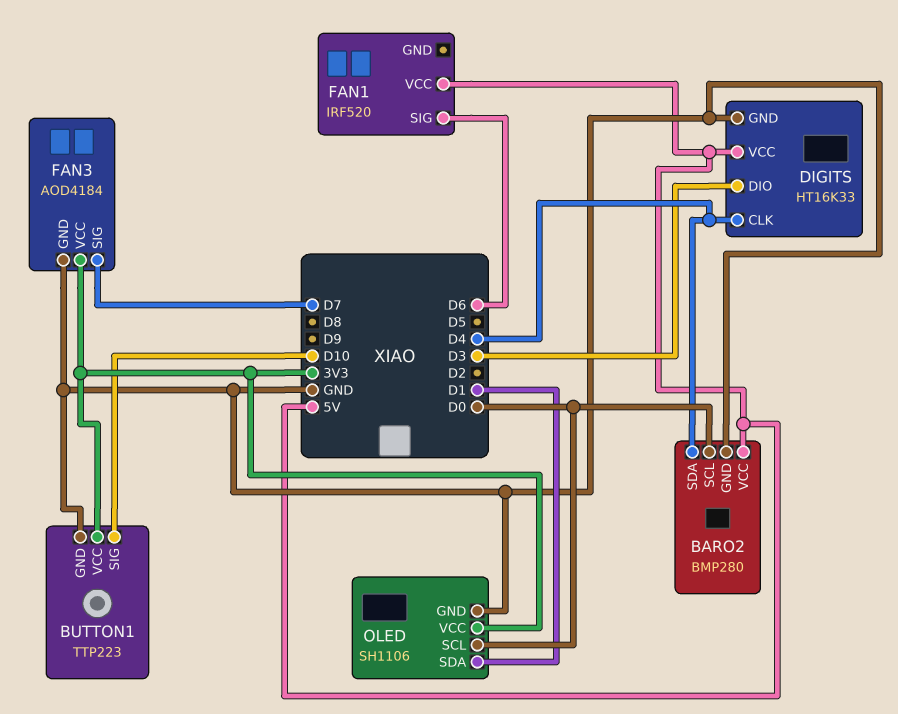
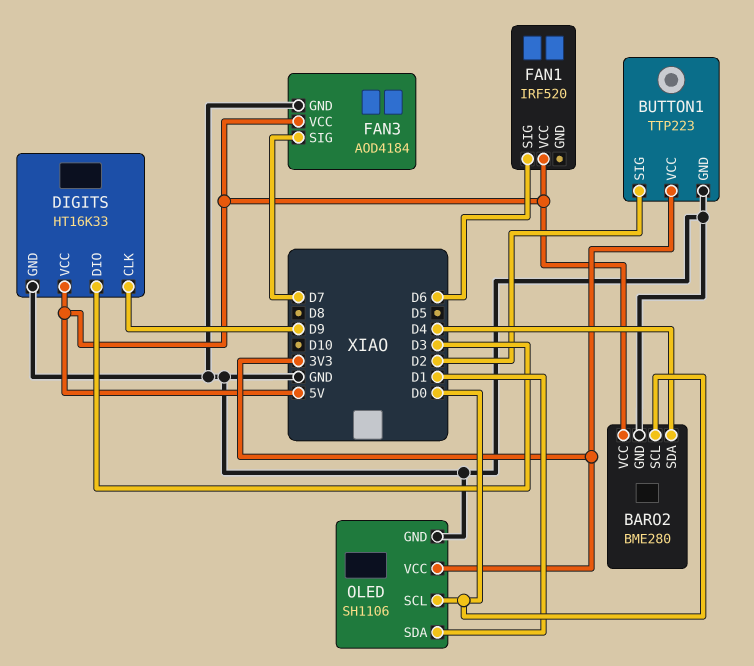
BARO2: BMP280 -> BME280
BUTTON1 pin SIG: D10 -> D2
DIGITS pin CLK: D4 -> D9
FAN3 pin VCC: 3V3 -> 5V

